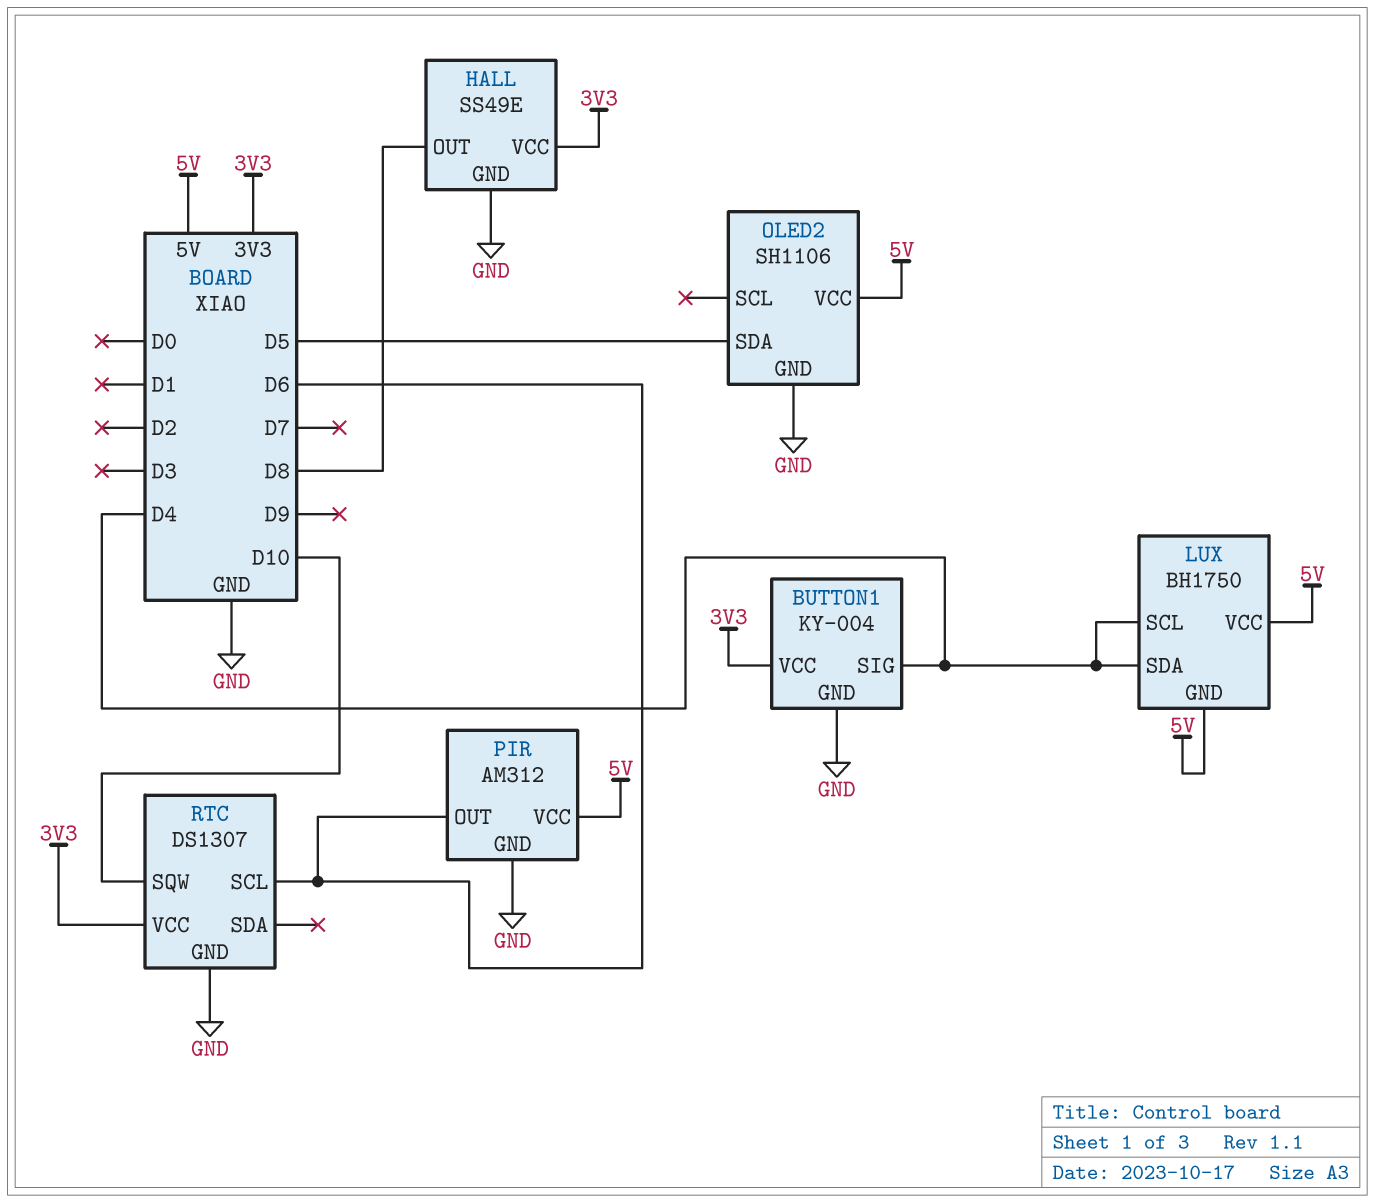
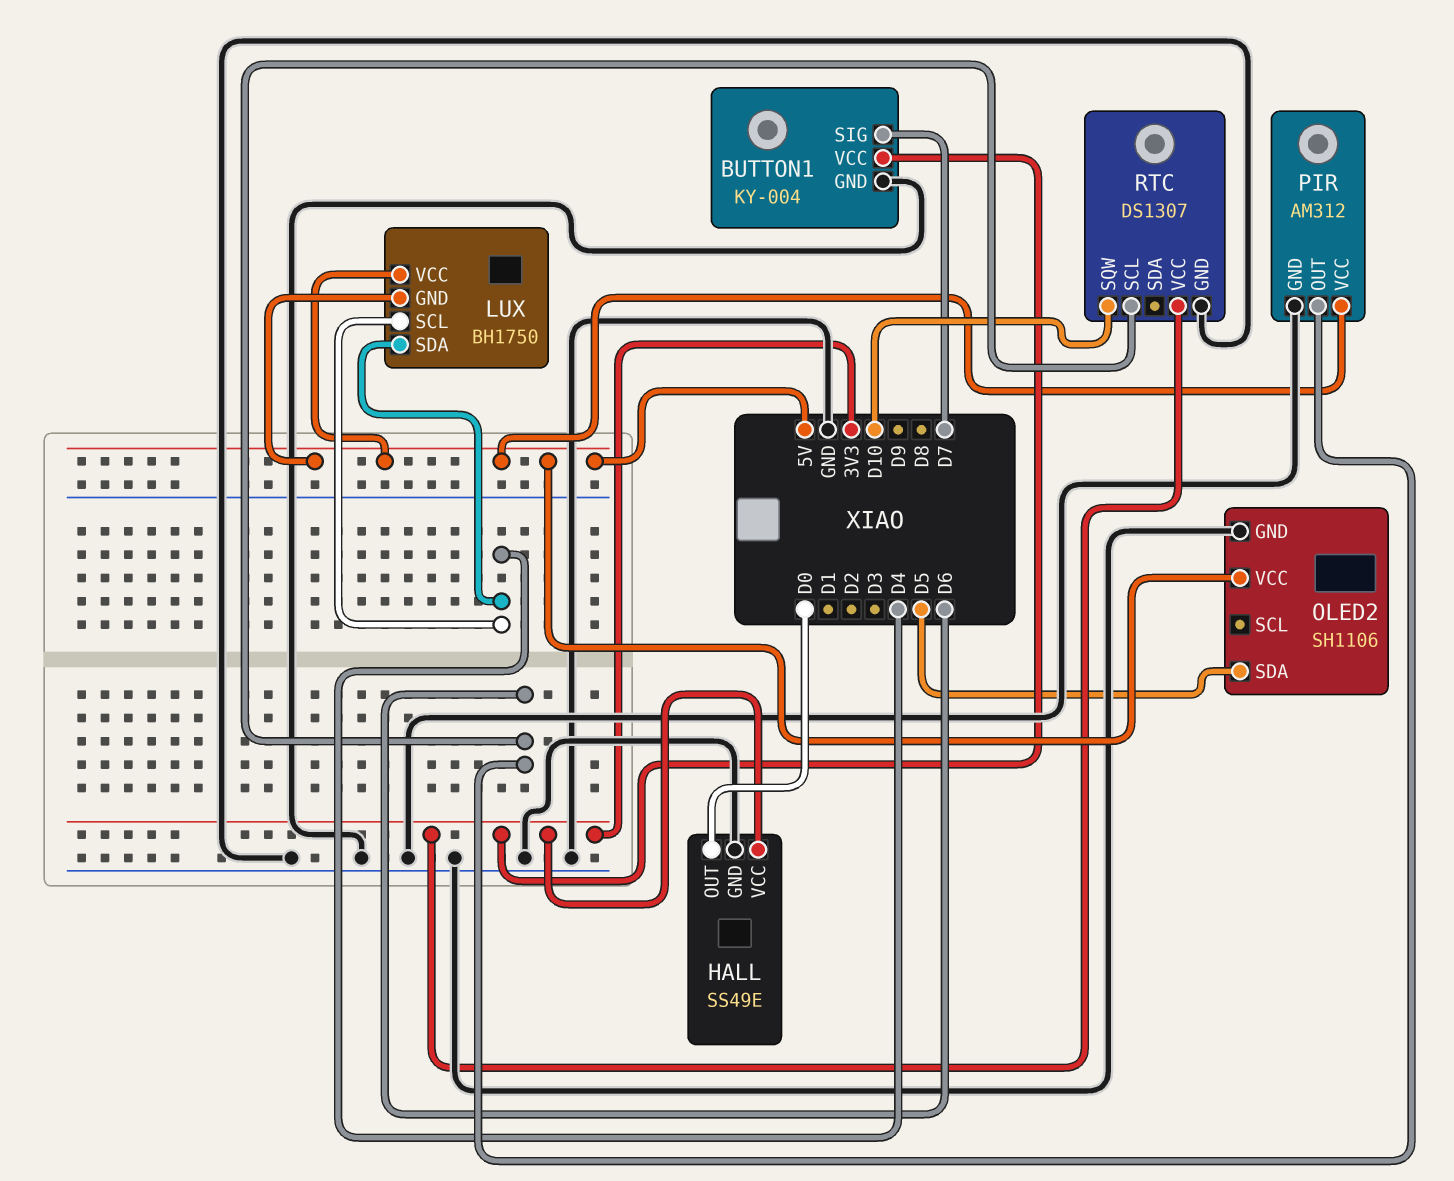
BUTTON1 pin SIG: D4 -> D7
HALL pin OUT: D8 -> D0

